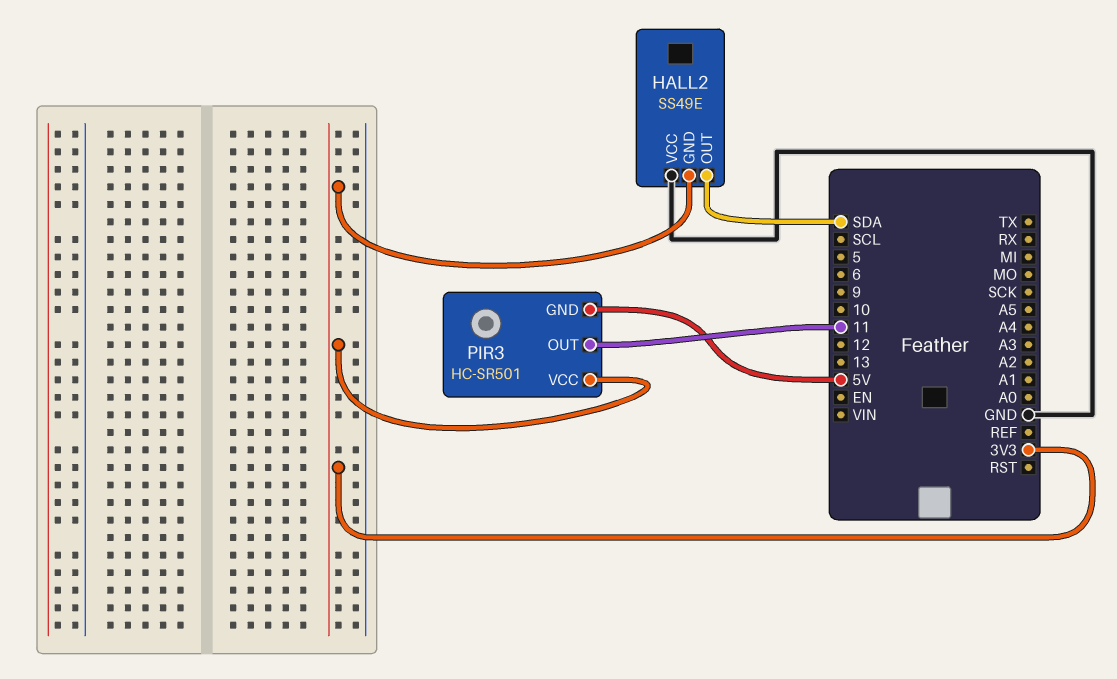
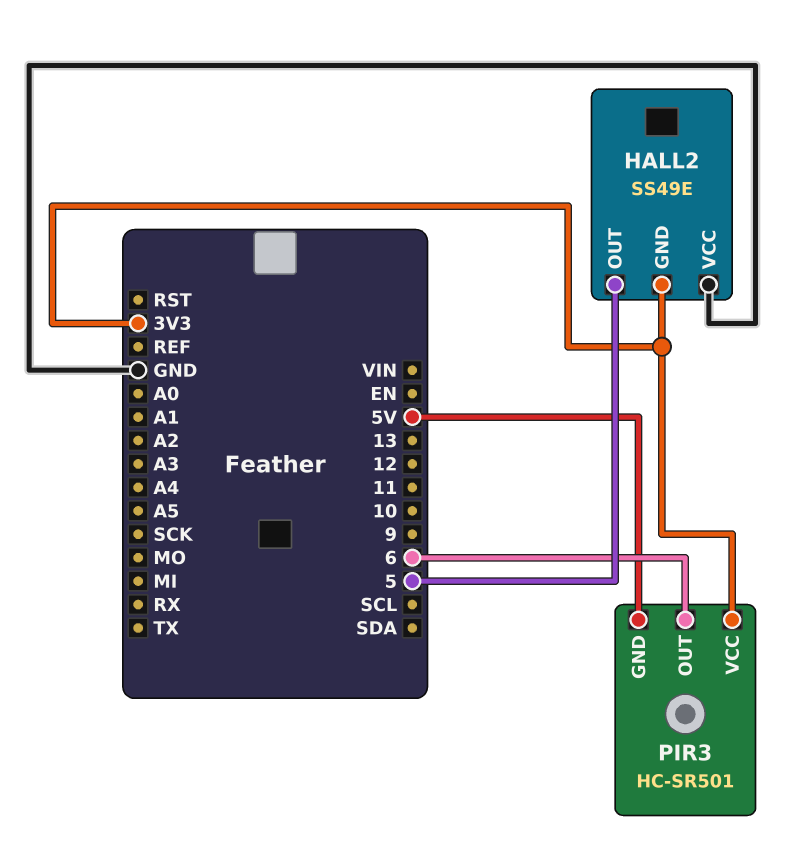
HALL2 pin OUT: SDA -> 5
PIR3 pin OUT: 11 -> 6

